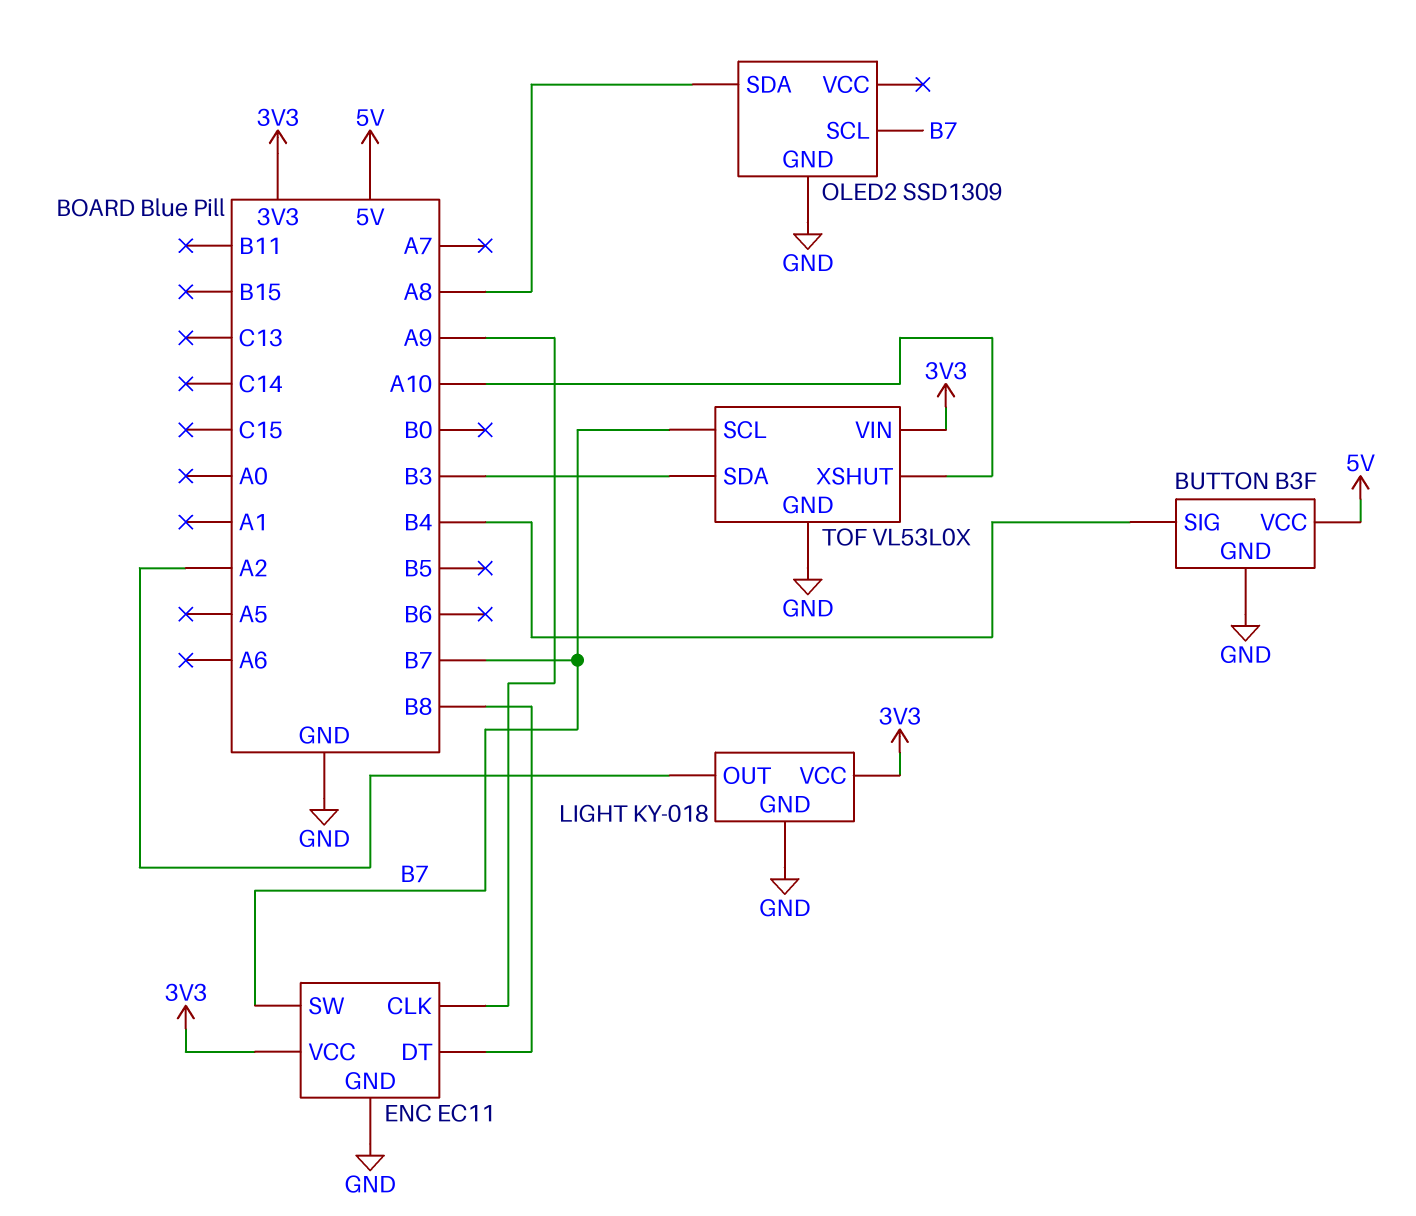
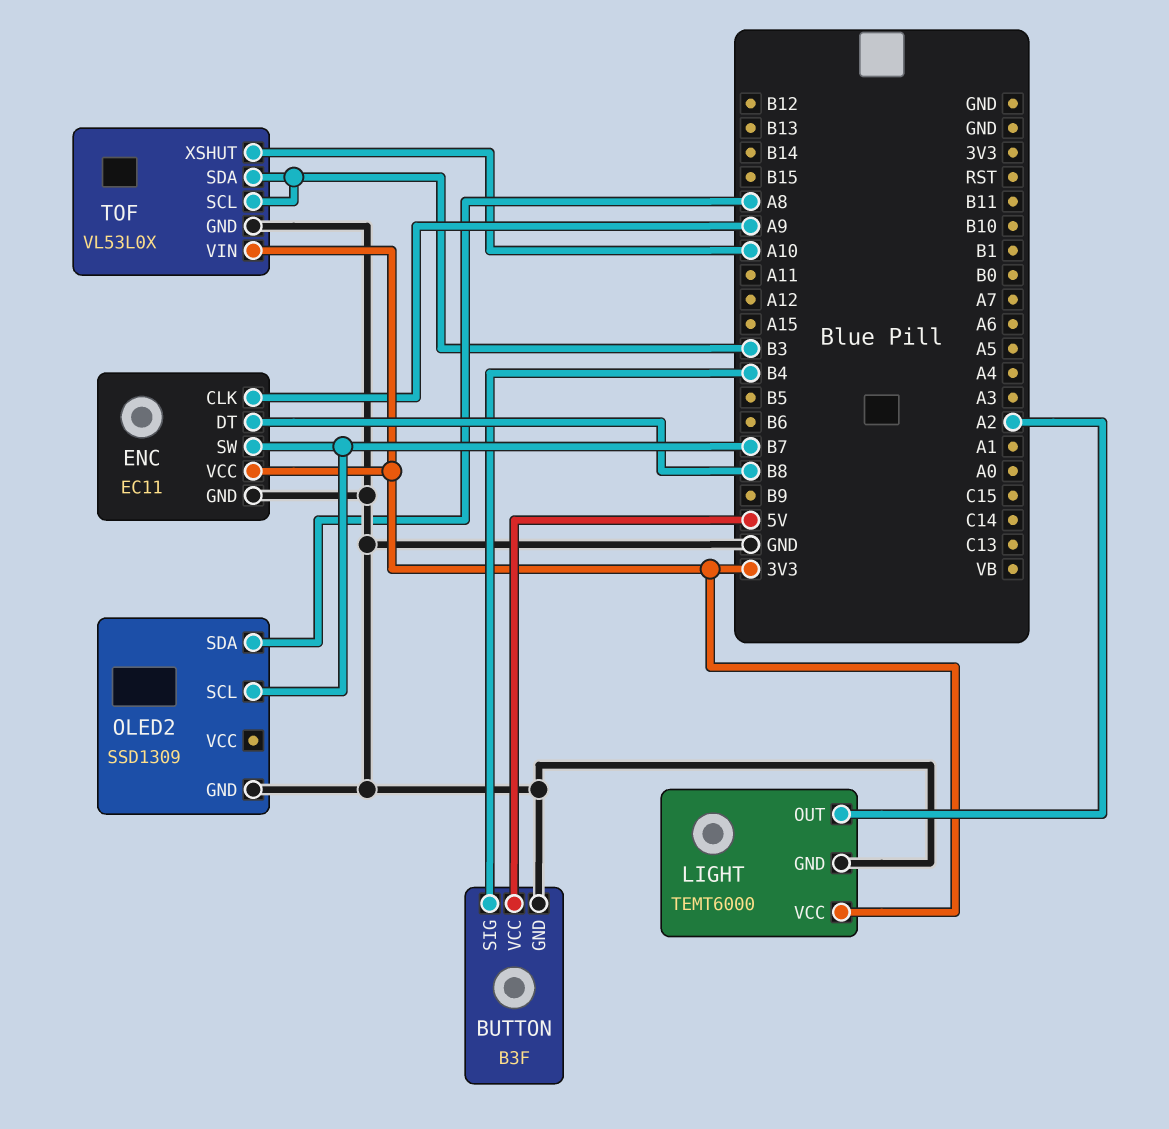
LIGHT: KY-018 -> TEMT6000
TOF pin SCL: B7 -> B3

